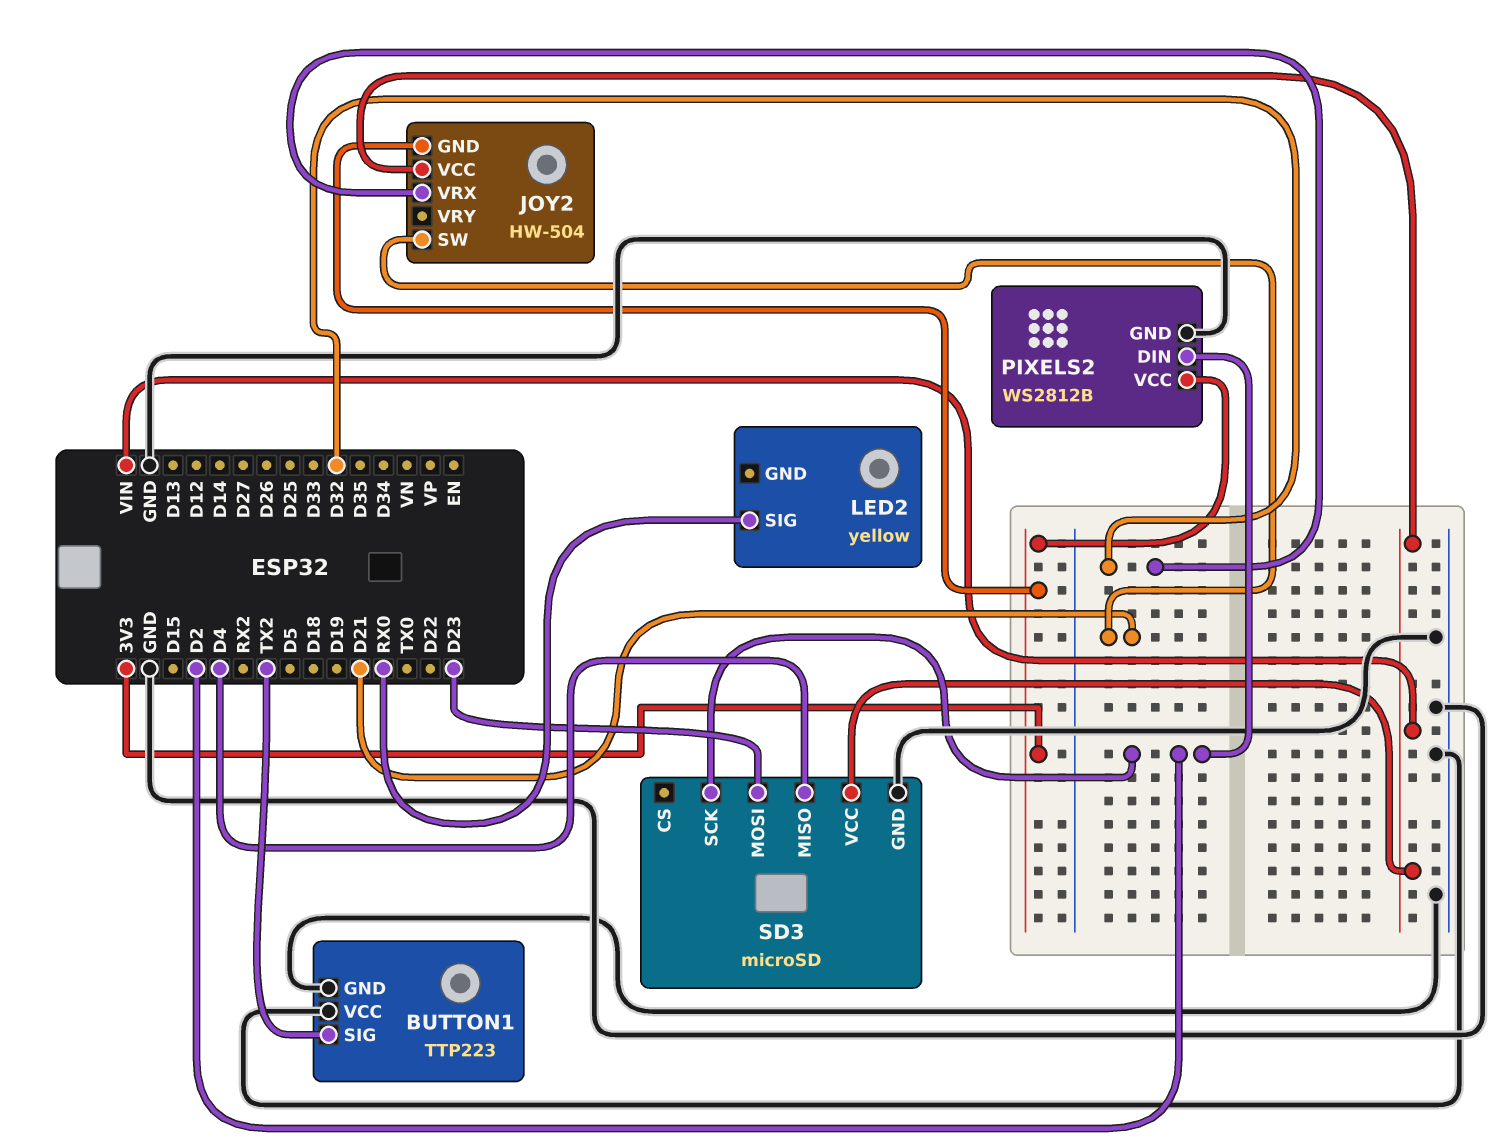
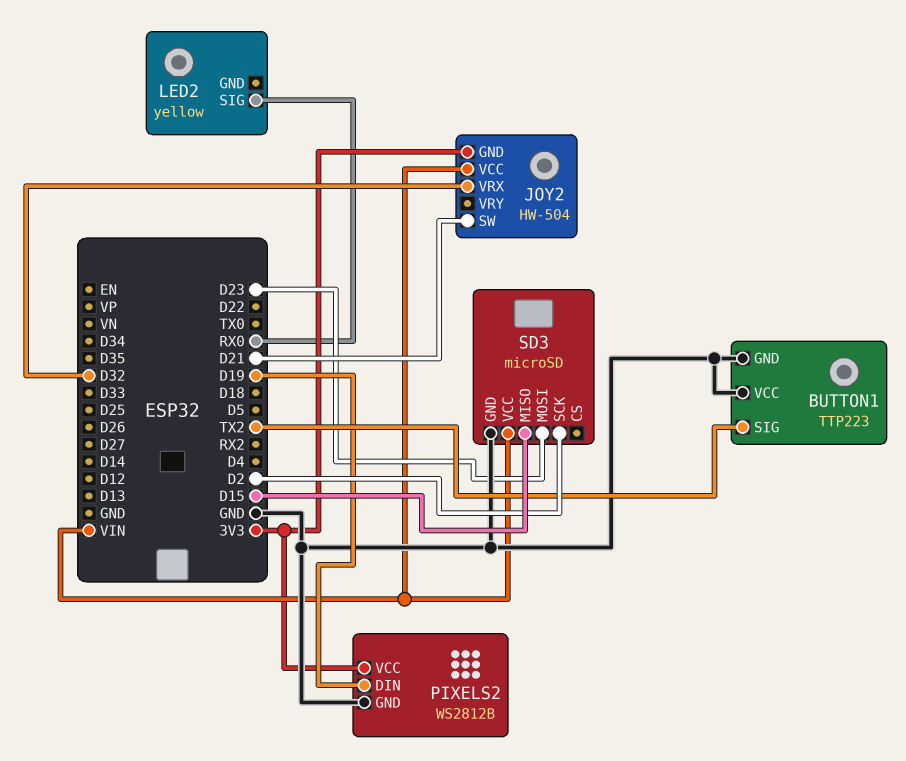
PIXELS2 pin DIN: D2 -> D19
SD3 pin MISO: D4 -> D15

